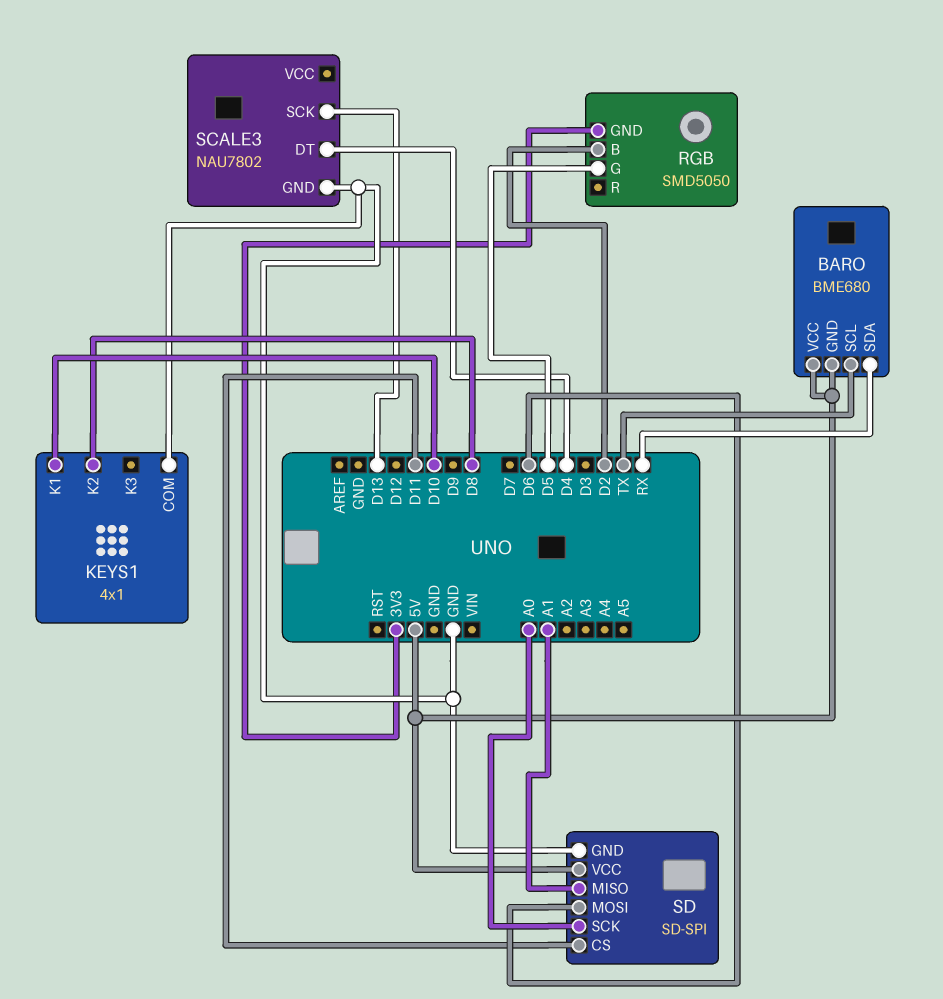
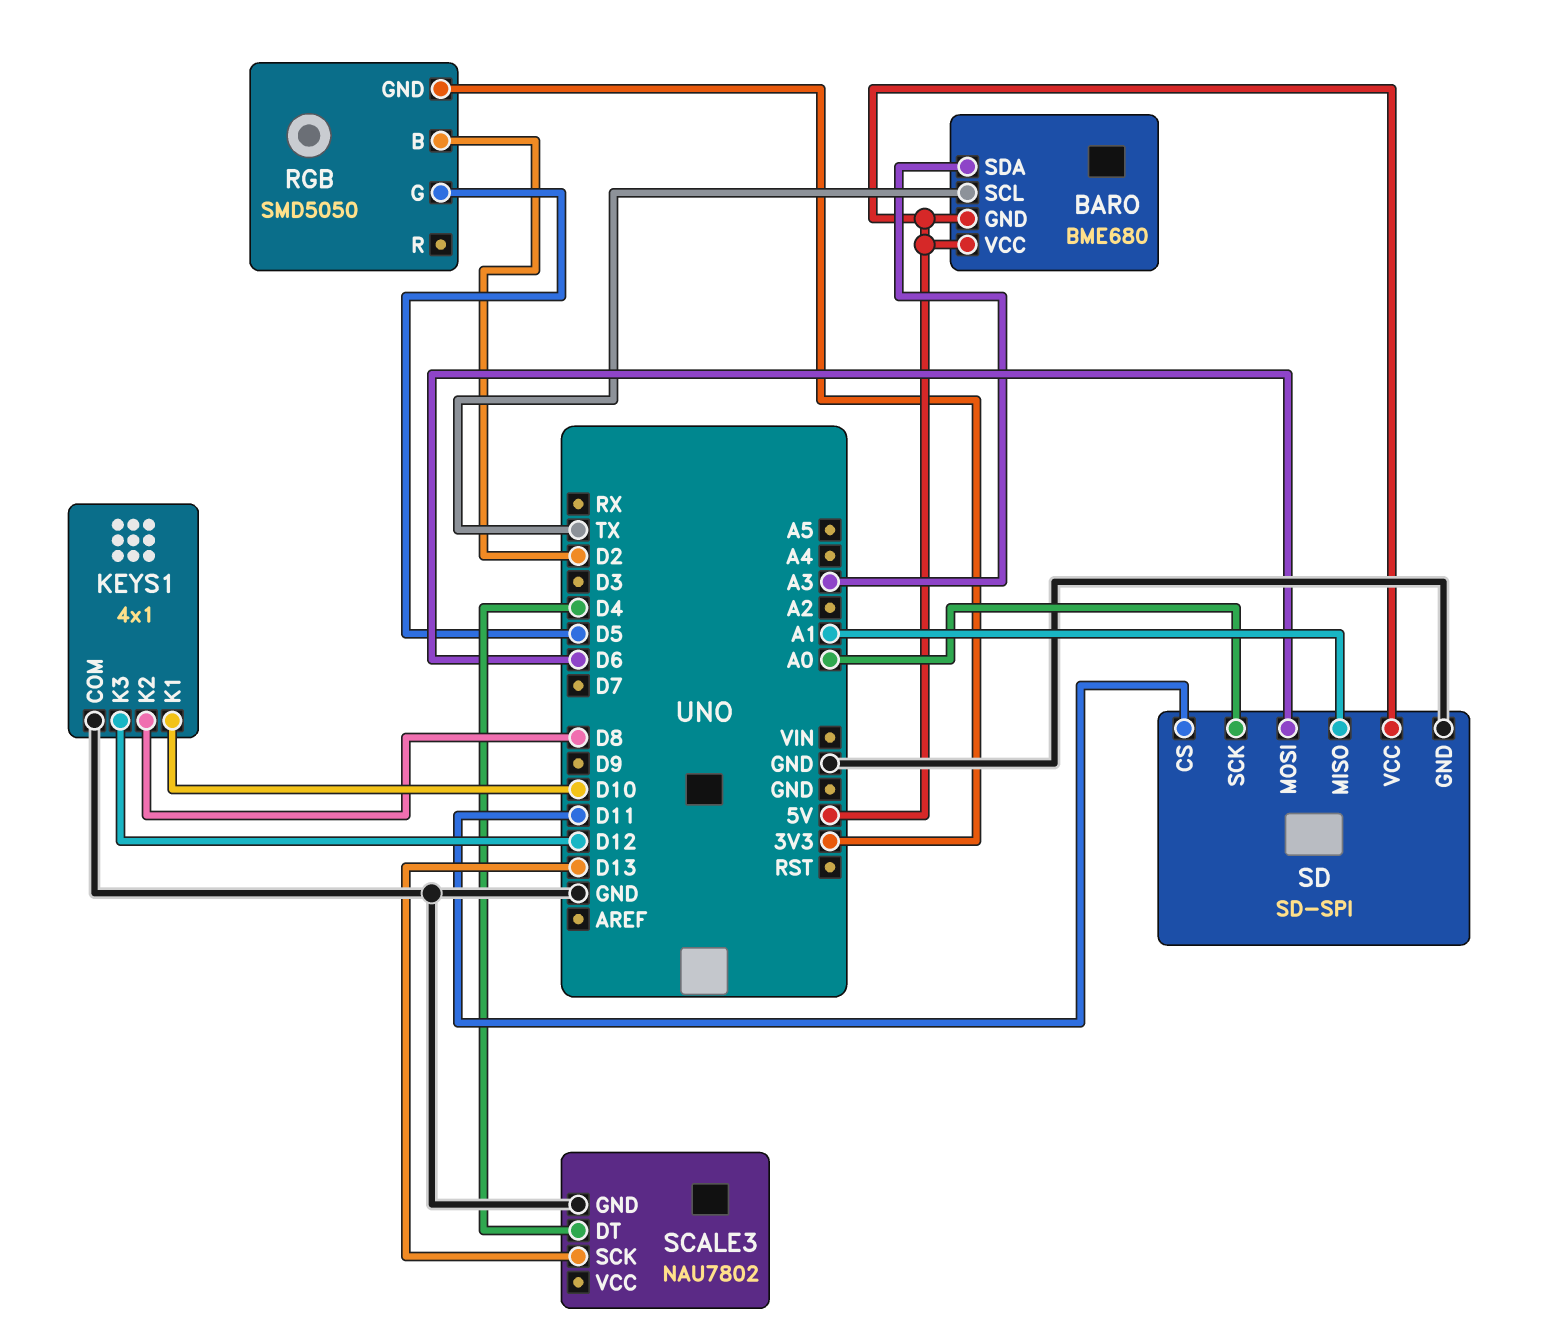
BARO pin SDA: RX -> A3
KEYS1 pin K3: none -> D12

